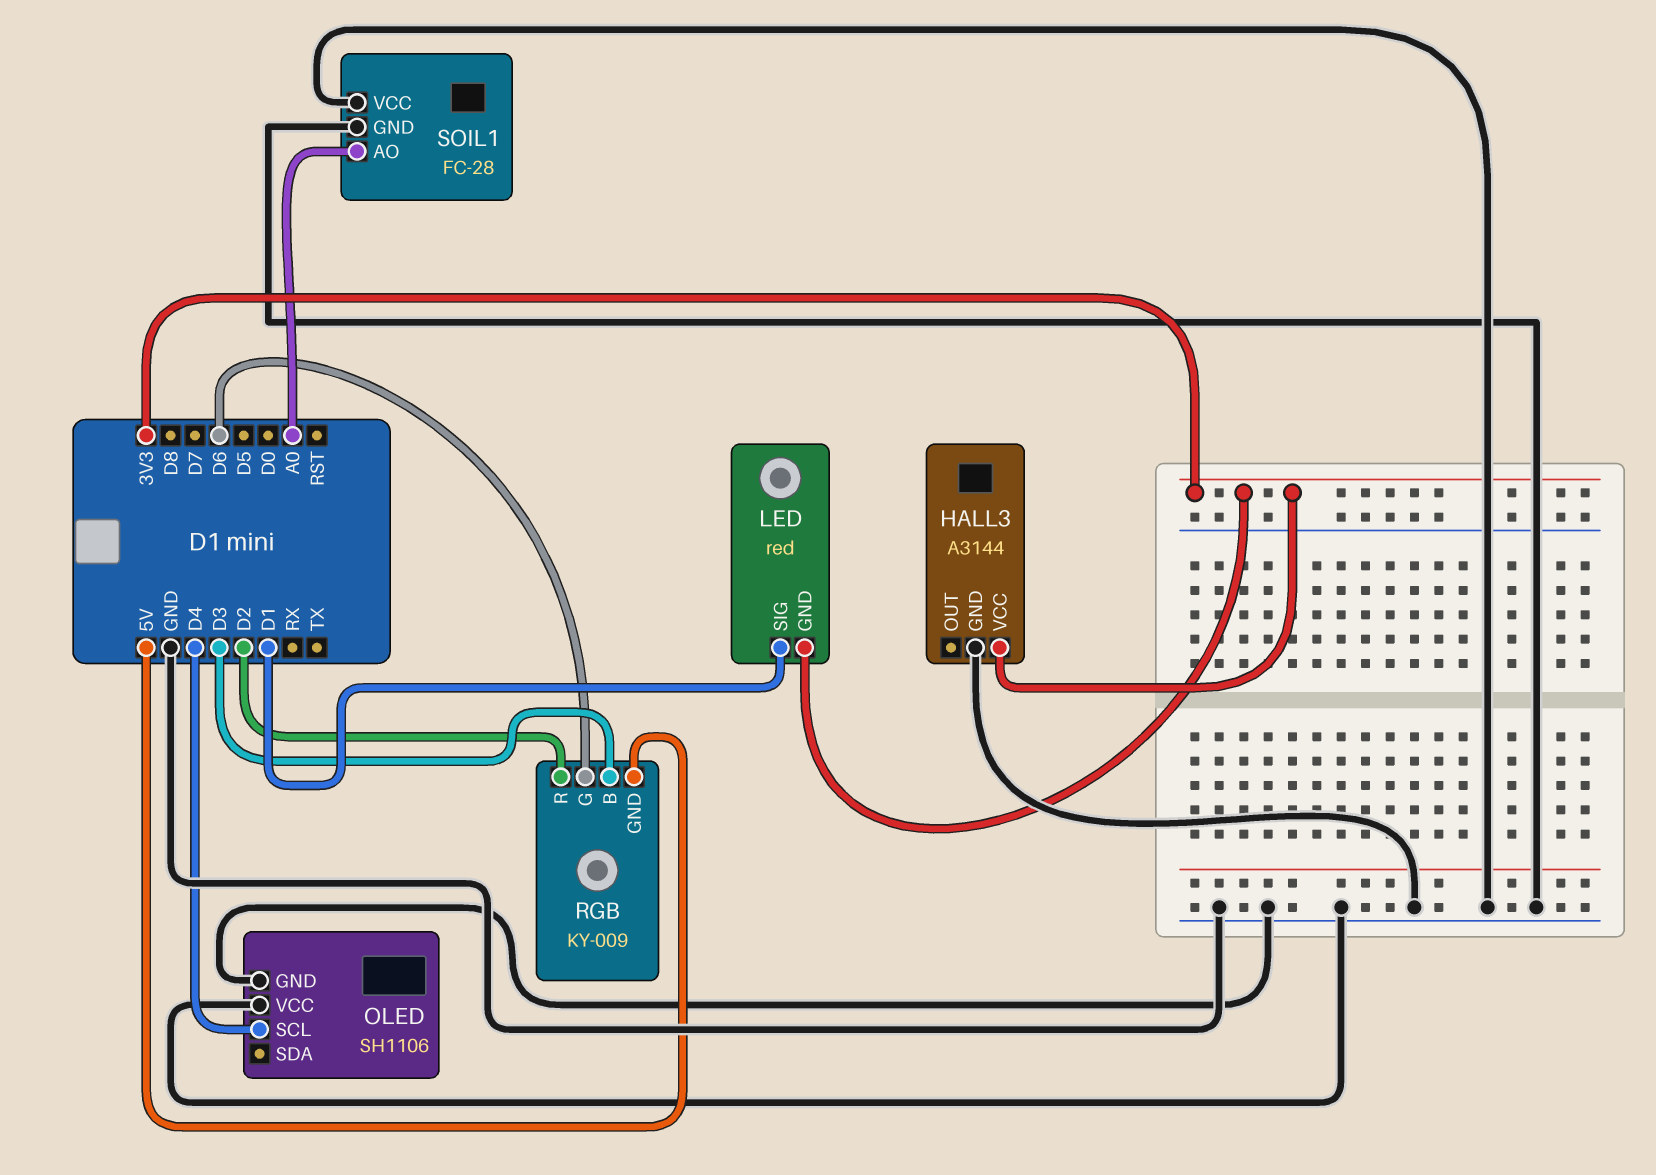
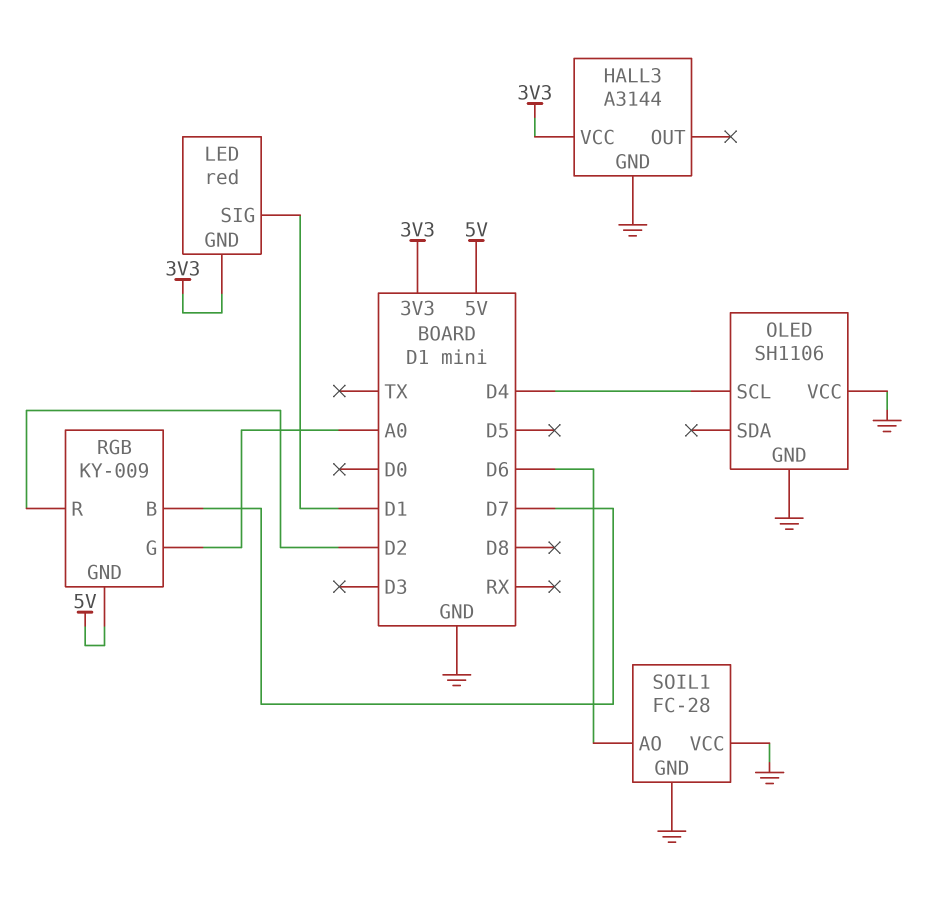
RGB pin B: D3 -> D7
RGB pin G: D6 -> A0
SOIL1 pin AO: A0 -> D6

